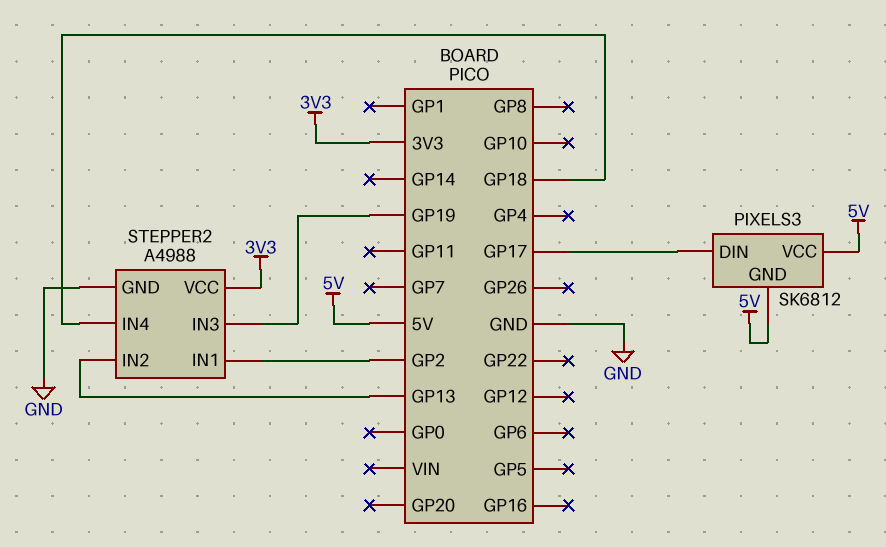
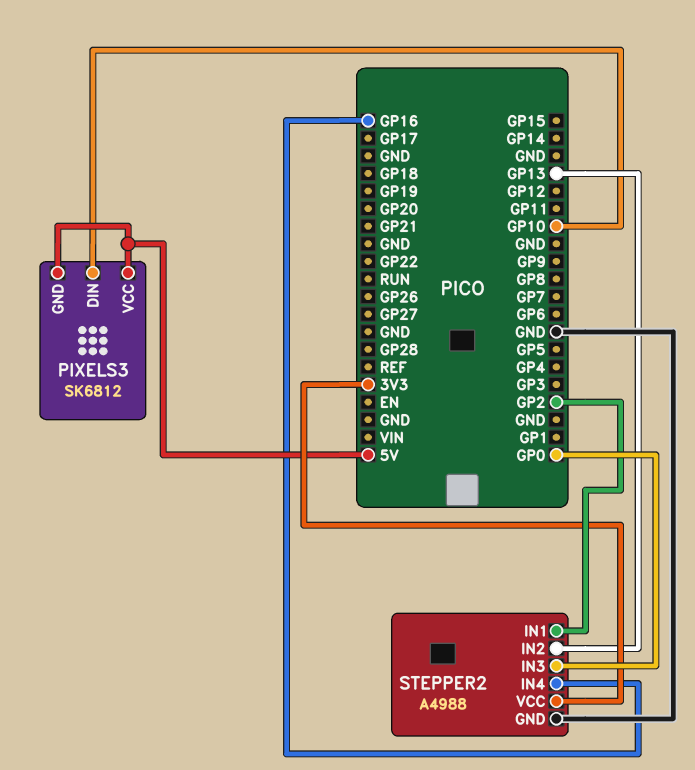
PIXELS3 pin DIN: GP17 -> GP10
STEPPER2 pin IN3: GP19 -> GP0
STEPPER2 pin IN4: GP18 -> GP16

